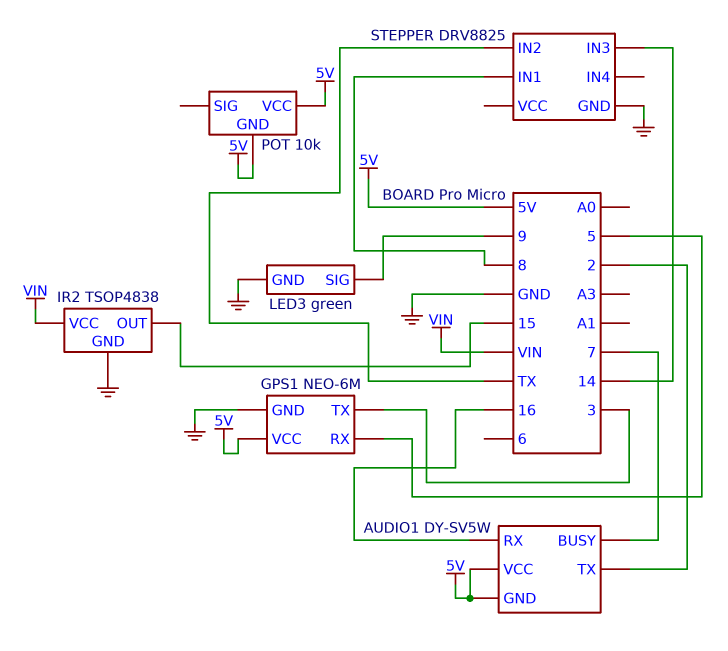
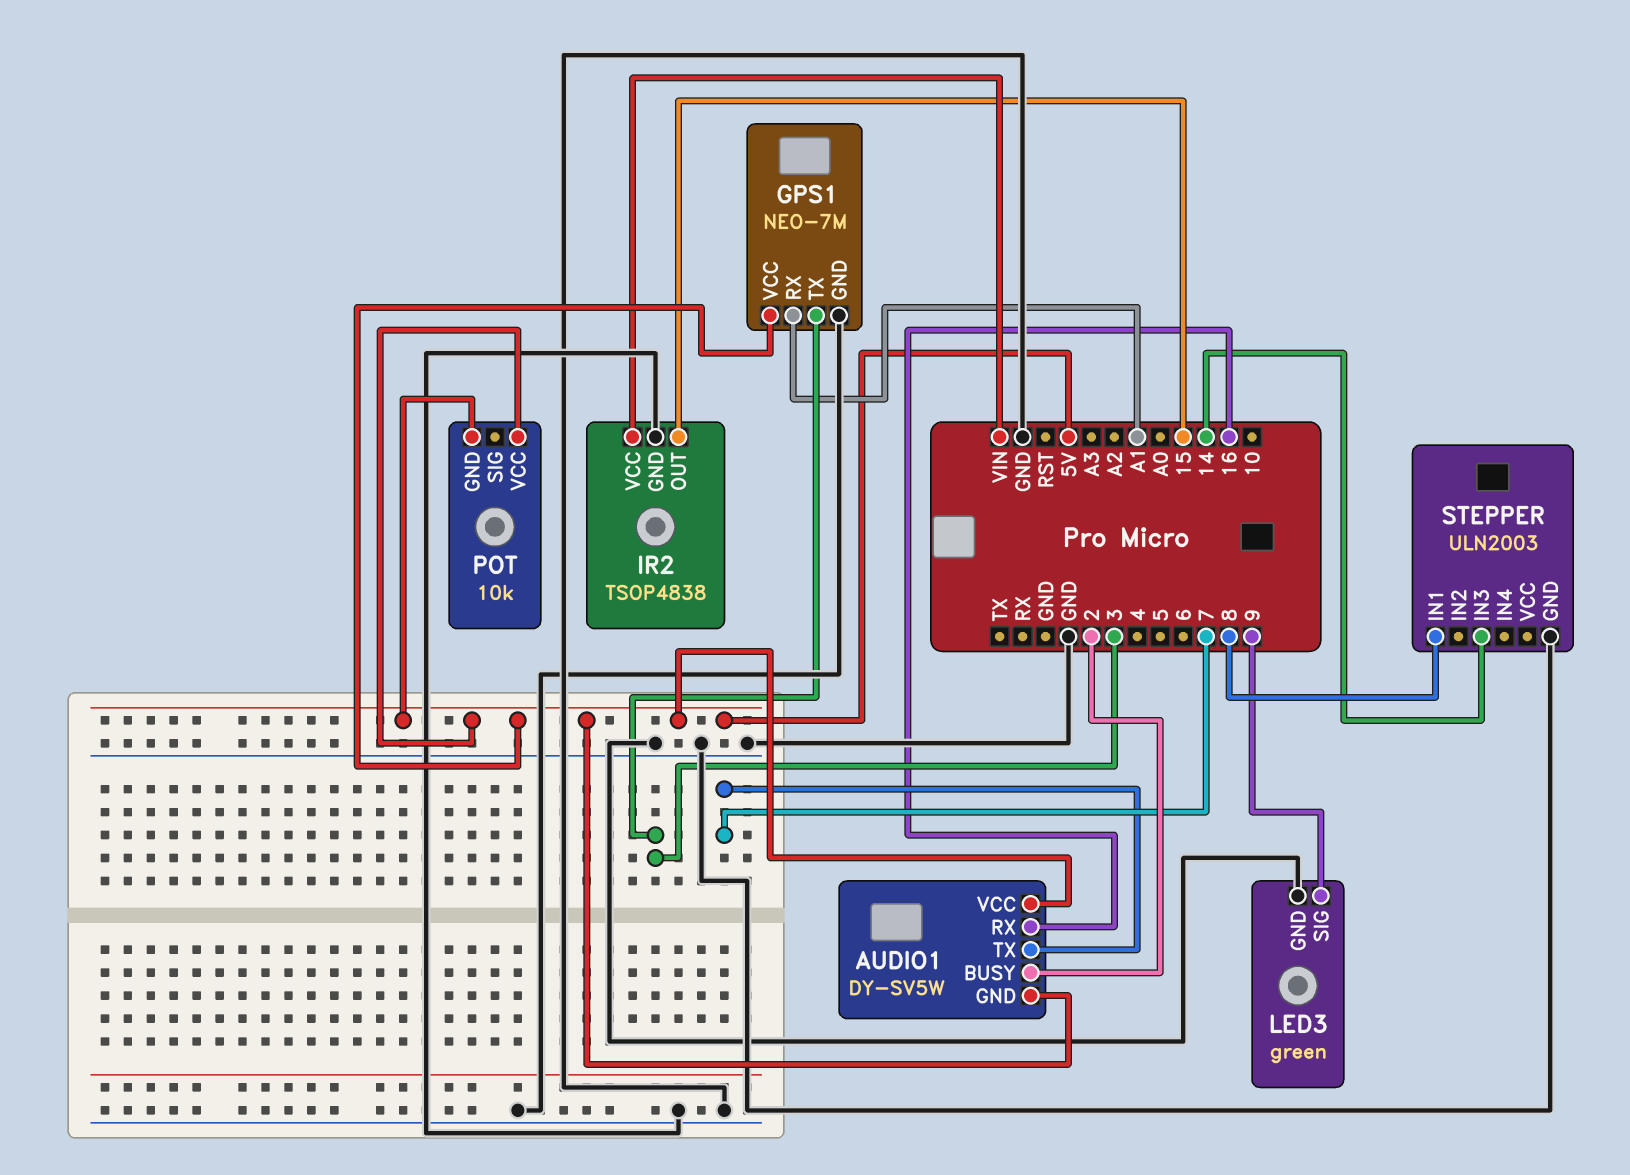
AUDIO1 pin BUSY: 7 -> 2
AUDIO1 pin TX: 2 -> 7
GPS1: NEO-6M -> NEO-7M
GPS1 pin RX: 5 -> A1
STEPPER: DRV8825 -> ULN2003
STEPPER pin IN2: TX -> none

